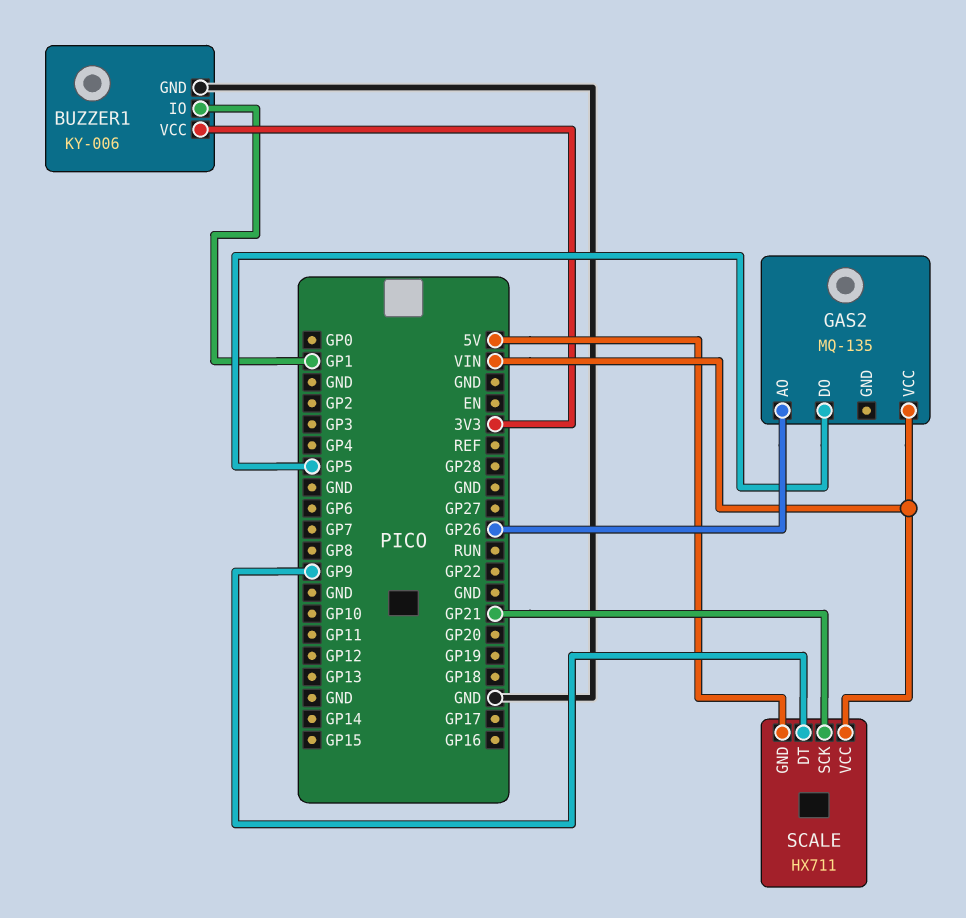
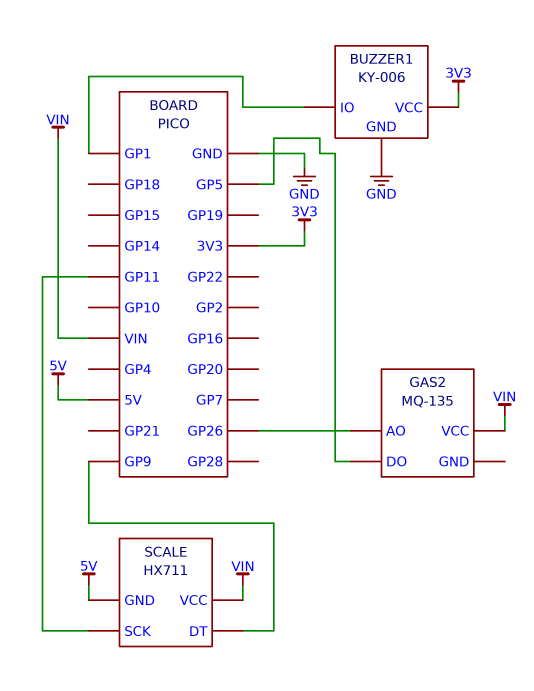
SCALE pin SCK: GP21 -> GP11

